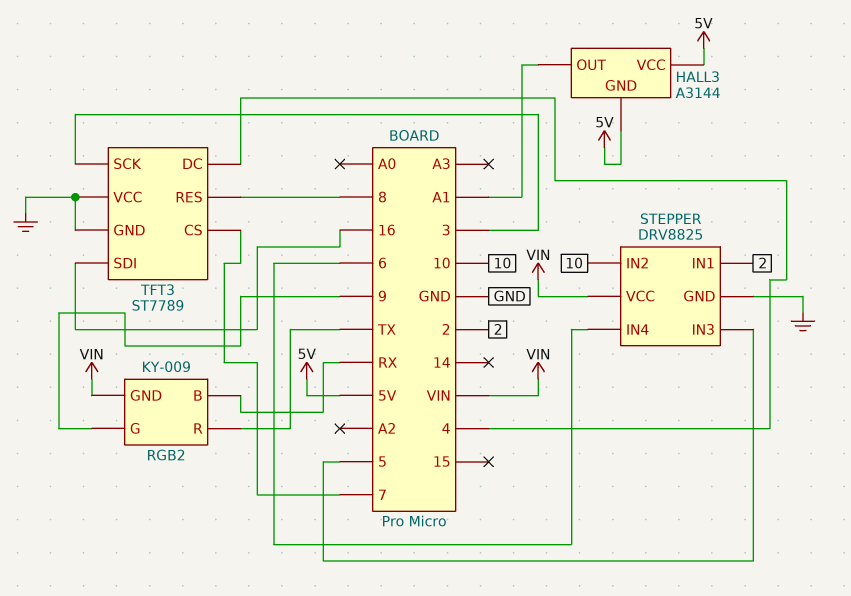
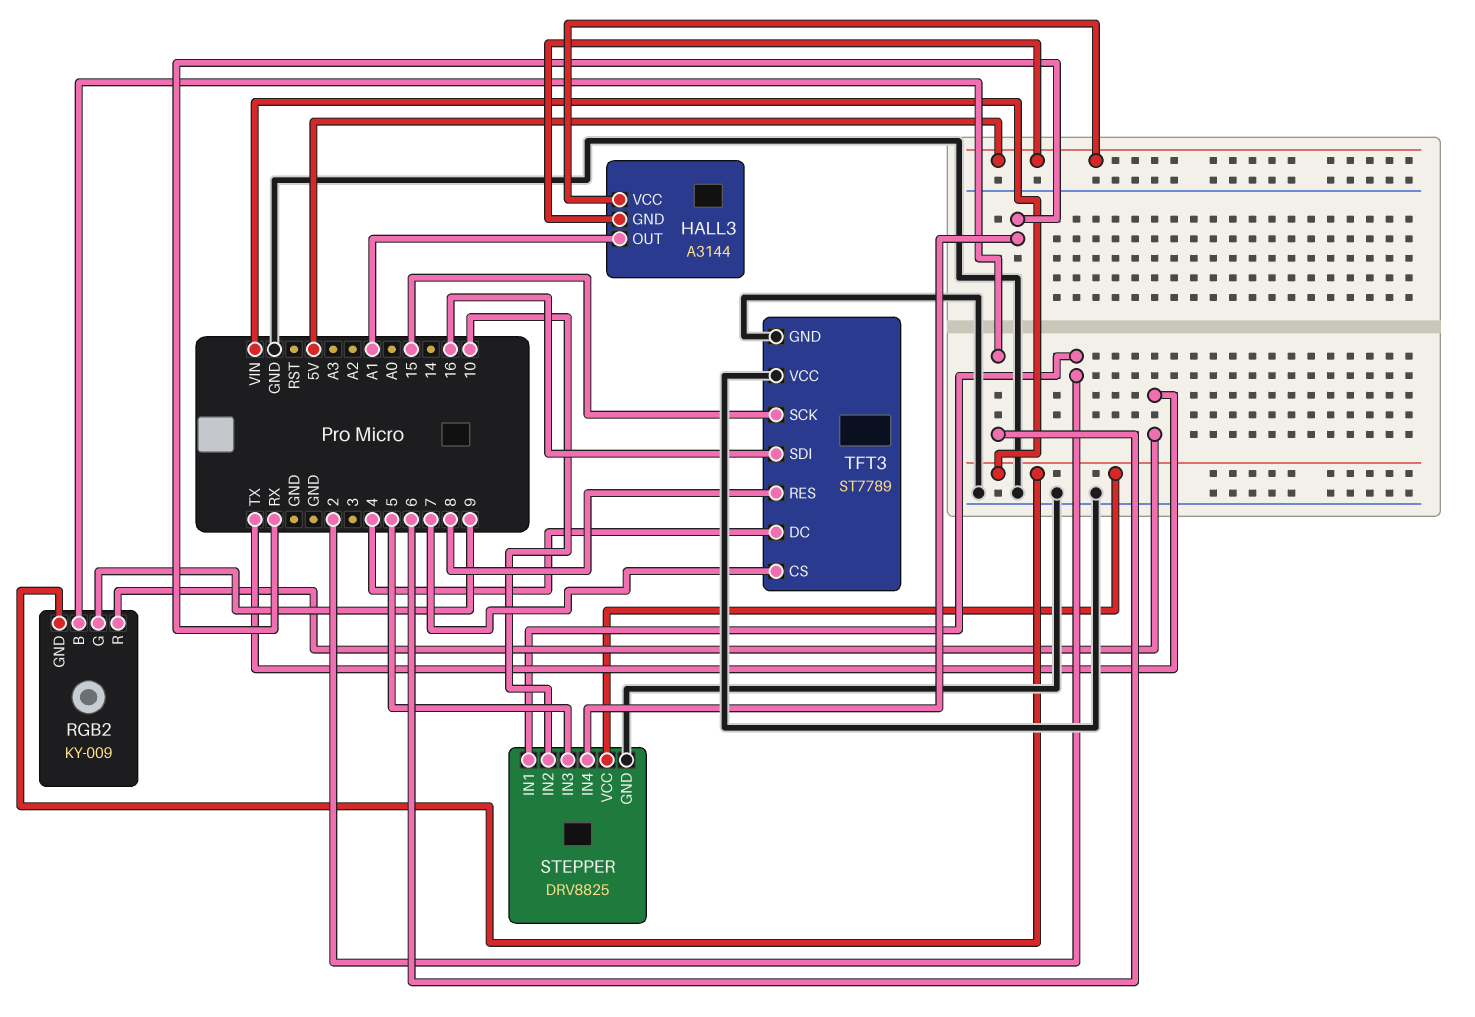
RGB2 pin B: RX -> 6
STEPPER pin IN4: 6 -> RX
TFT3 pin SCK: 3 -> 15

